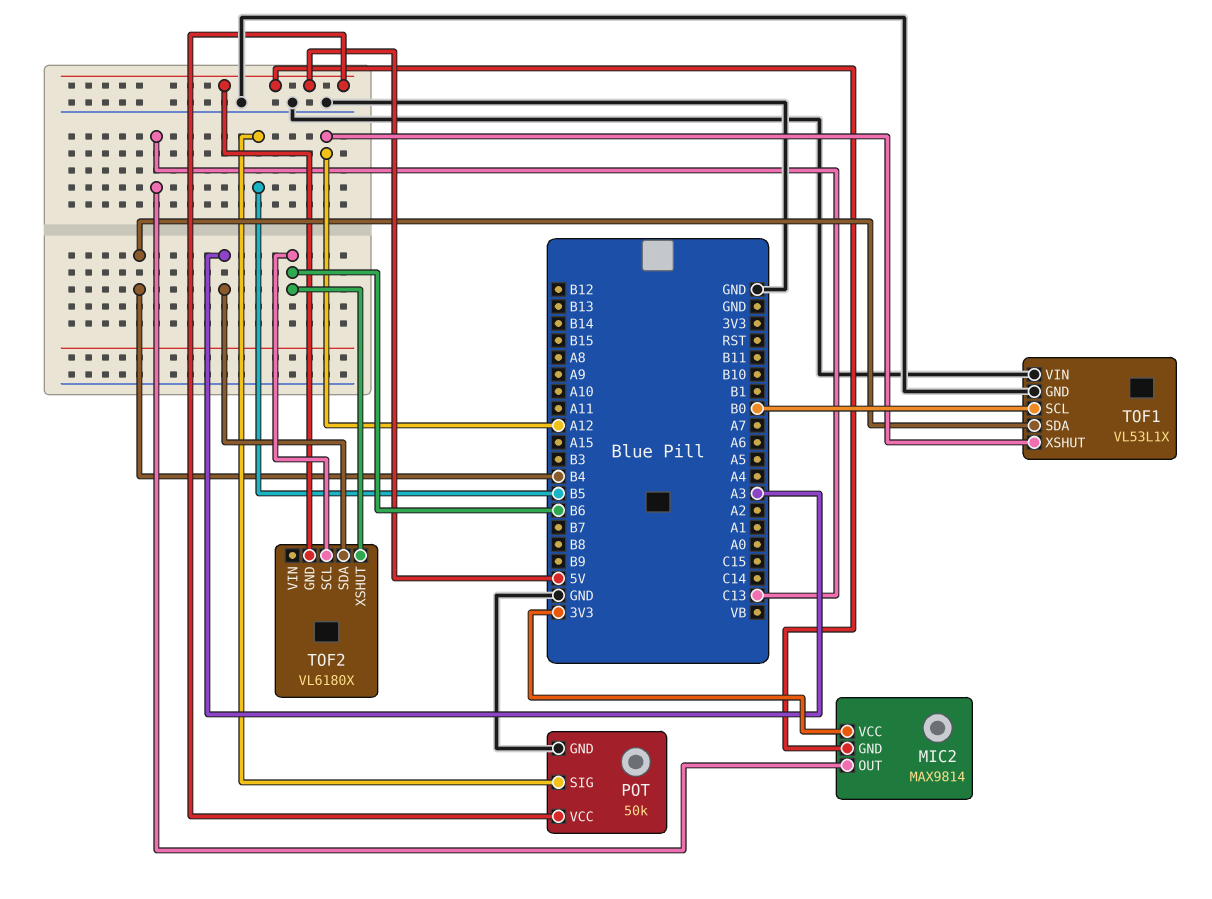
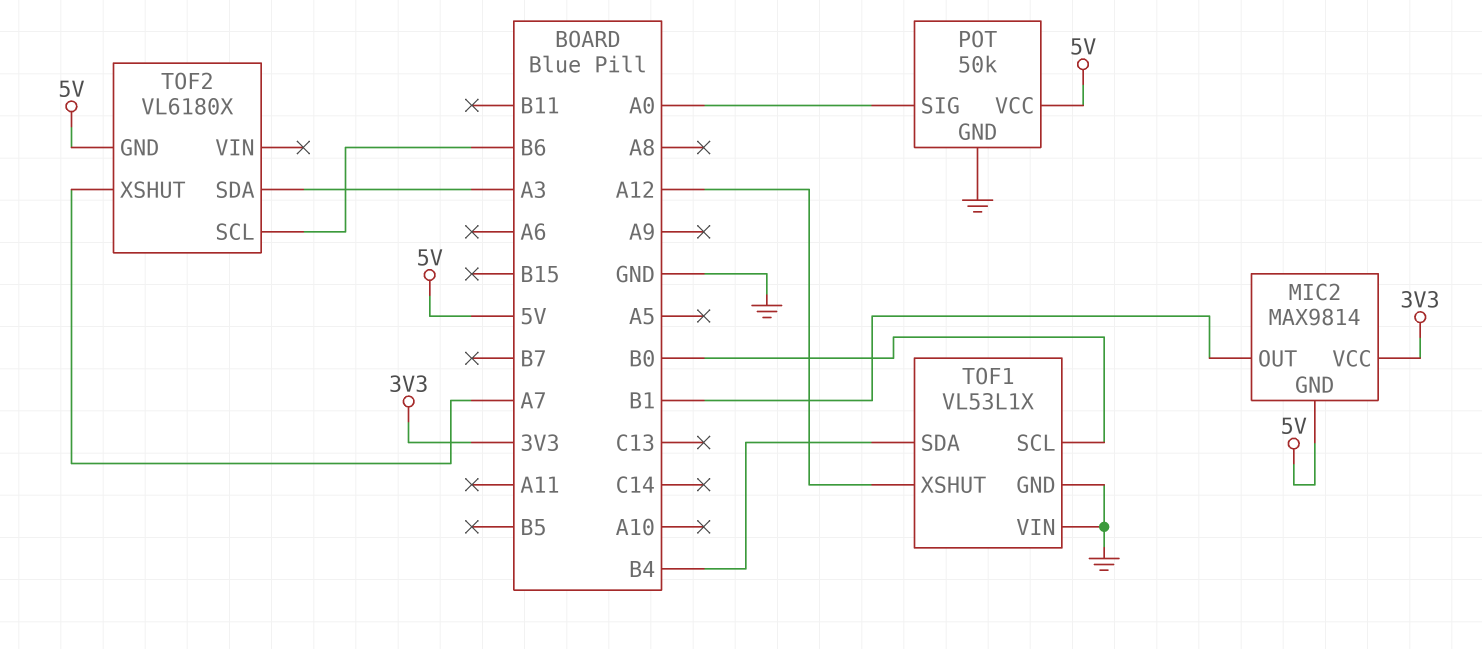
MIC2 pin OUT: C13 -> B1
POT pin SIG: B5 -> A0
TOF2 pin XSHUT: B6 -> A7

